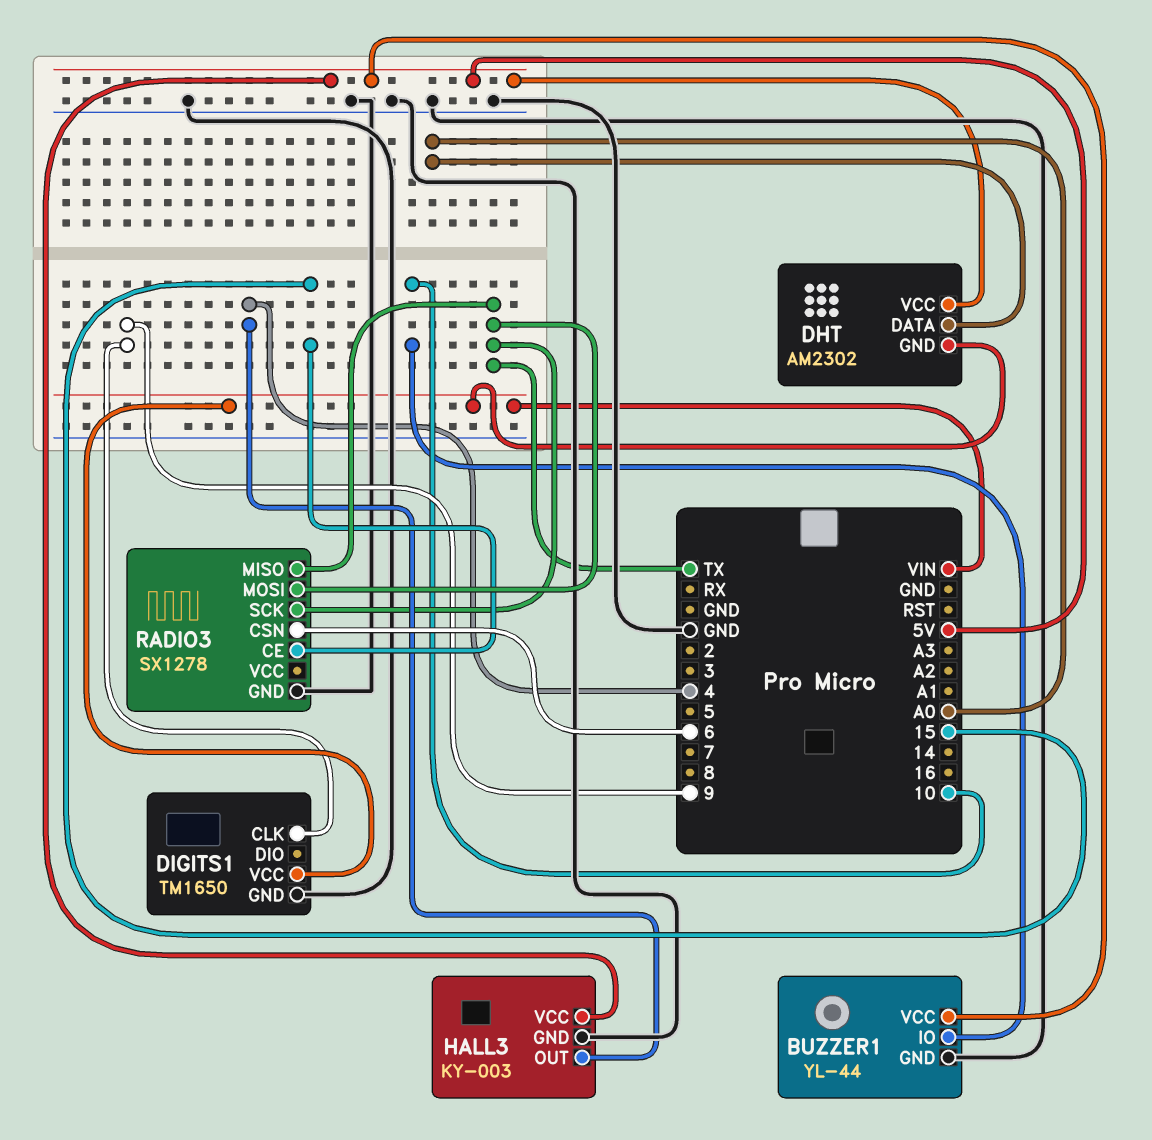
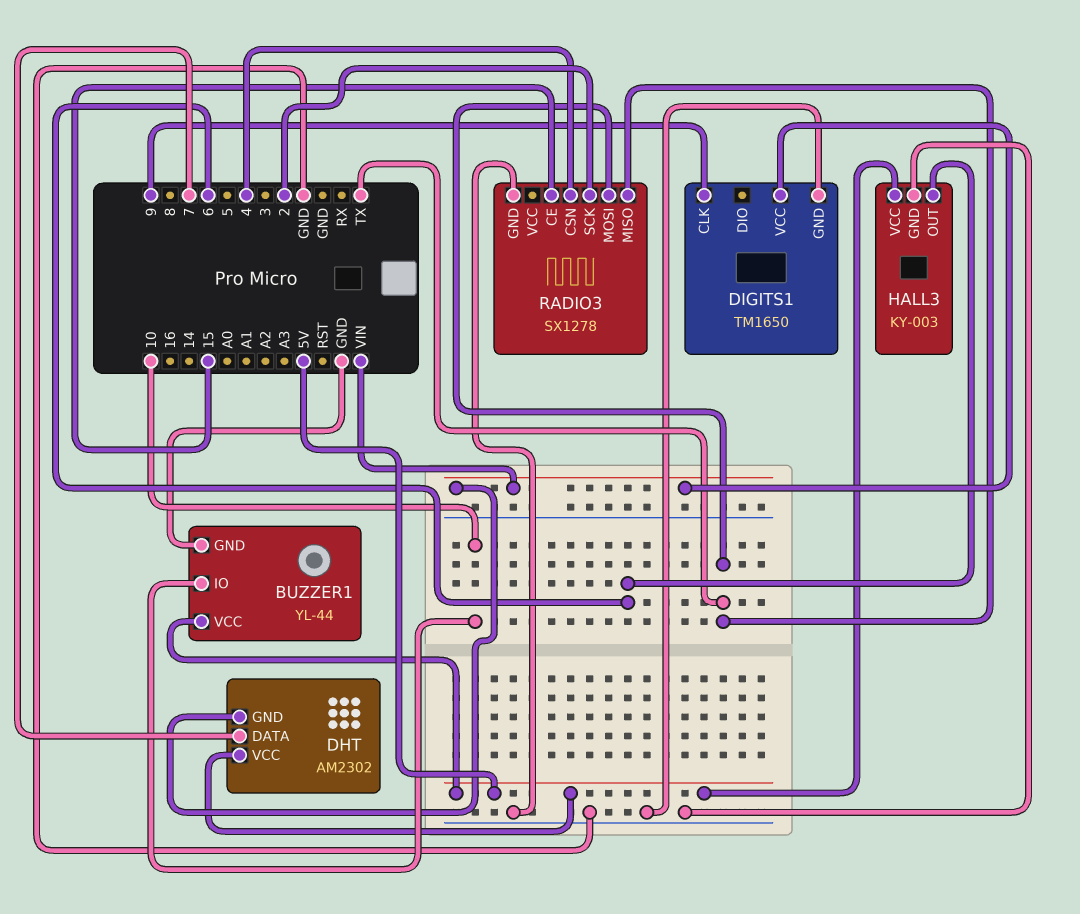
DHT pin DATA: A0 -> 7
HALL3 pin OUT: 4 -> 6
RADIO3 pin CSN: 6 -> 4
RADIO3 pin SCK: TX -> 2

